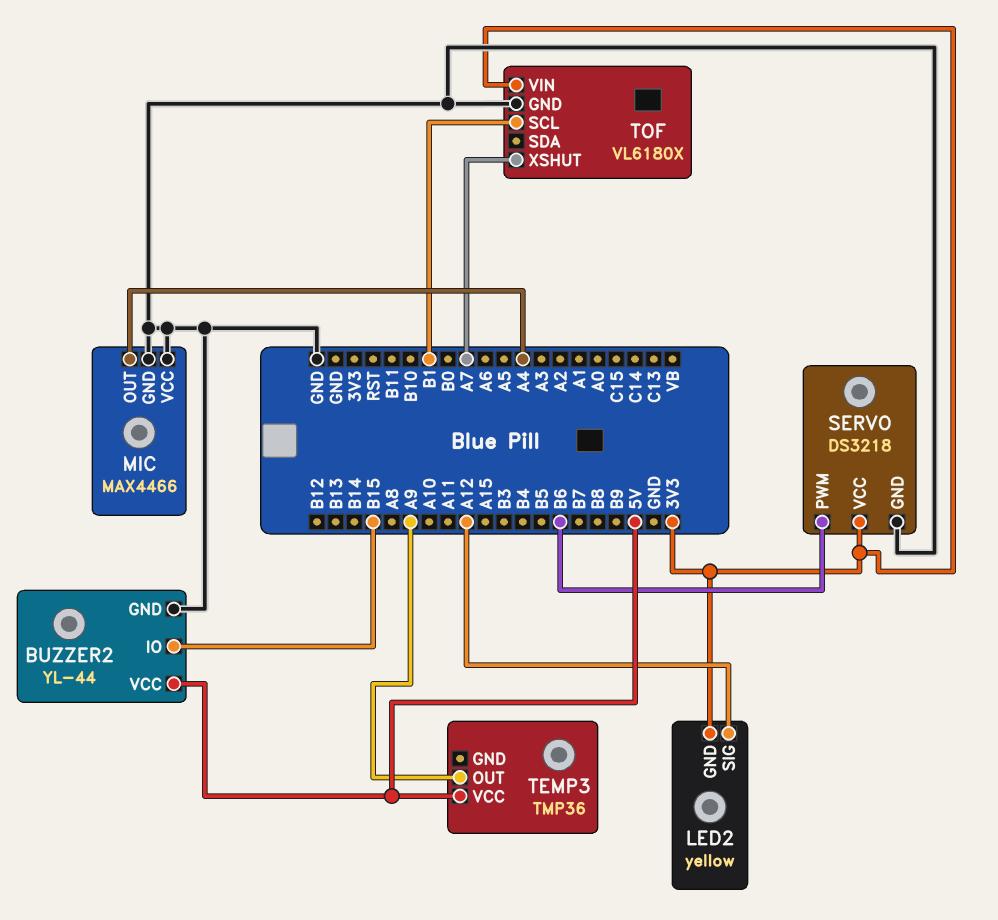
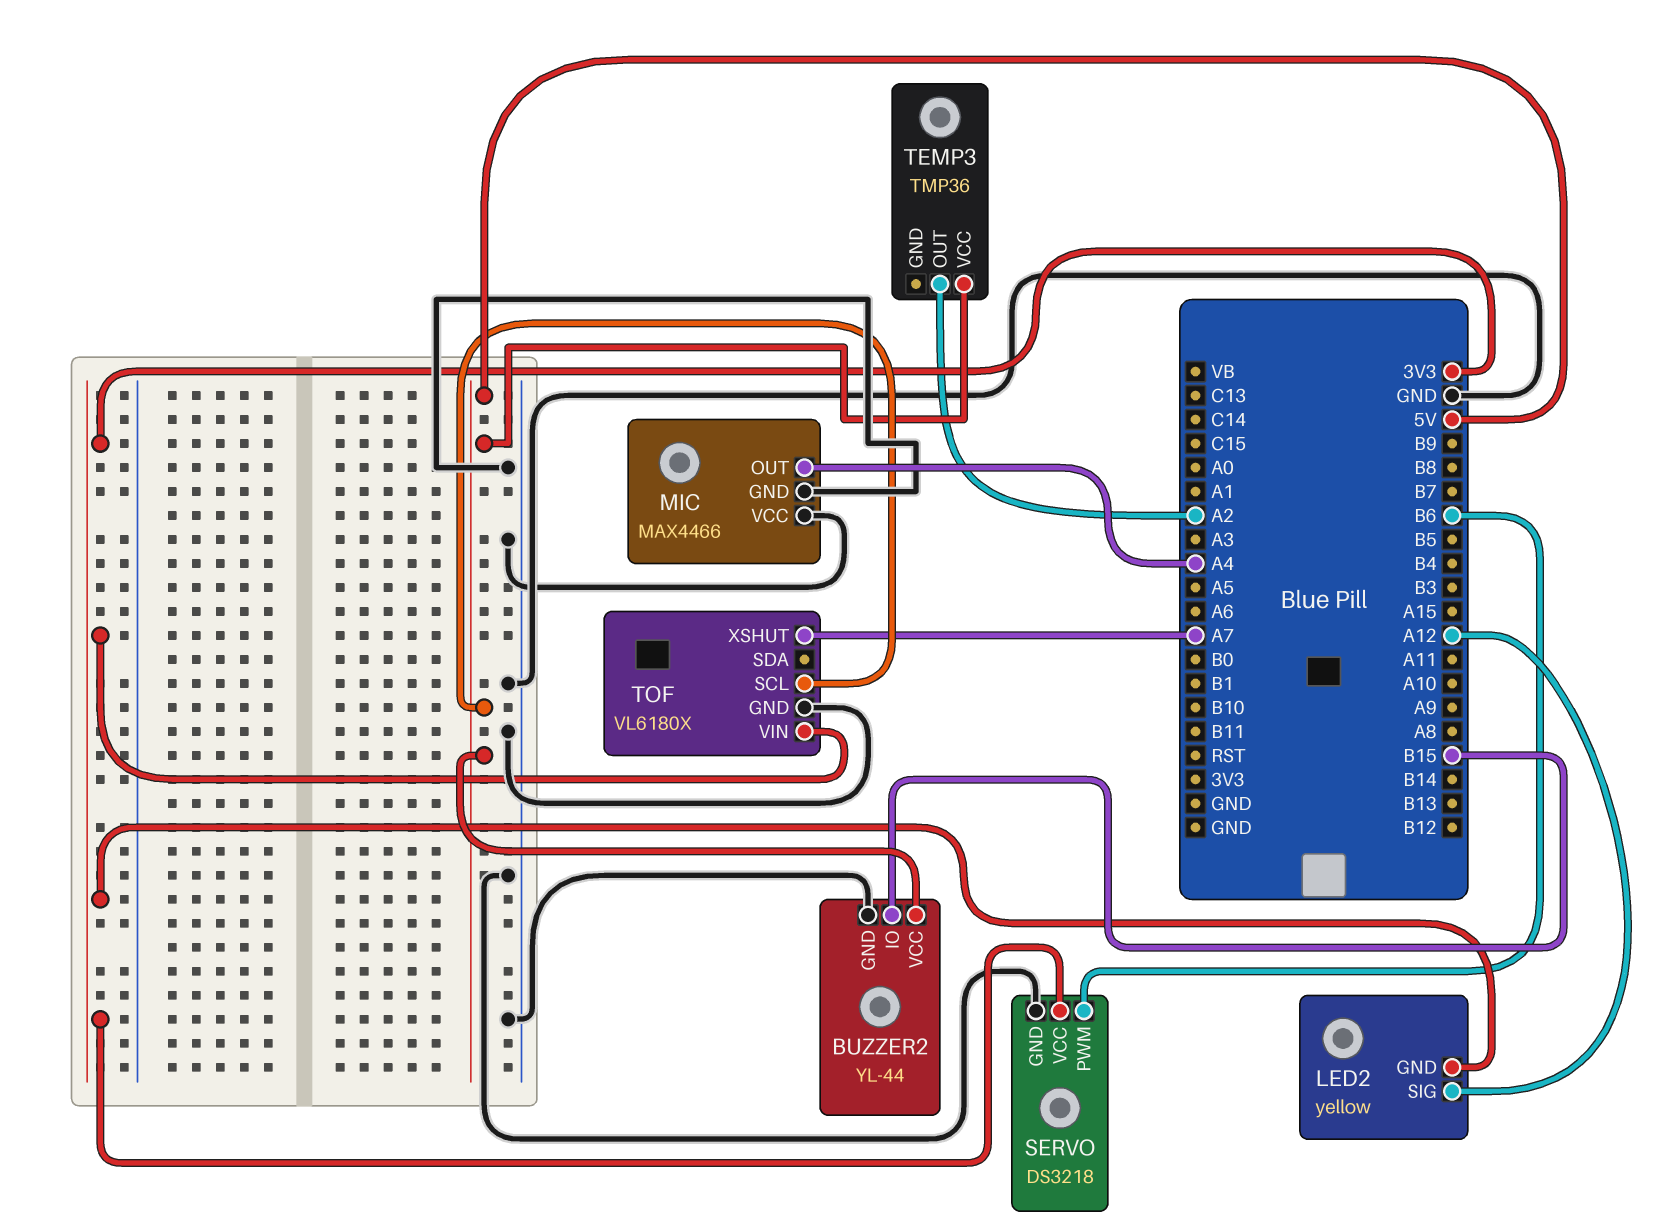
TEMP3 pin OUT: A9 -> A2
TOF pin SCL: B1 -> 5V

